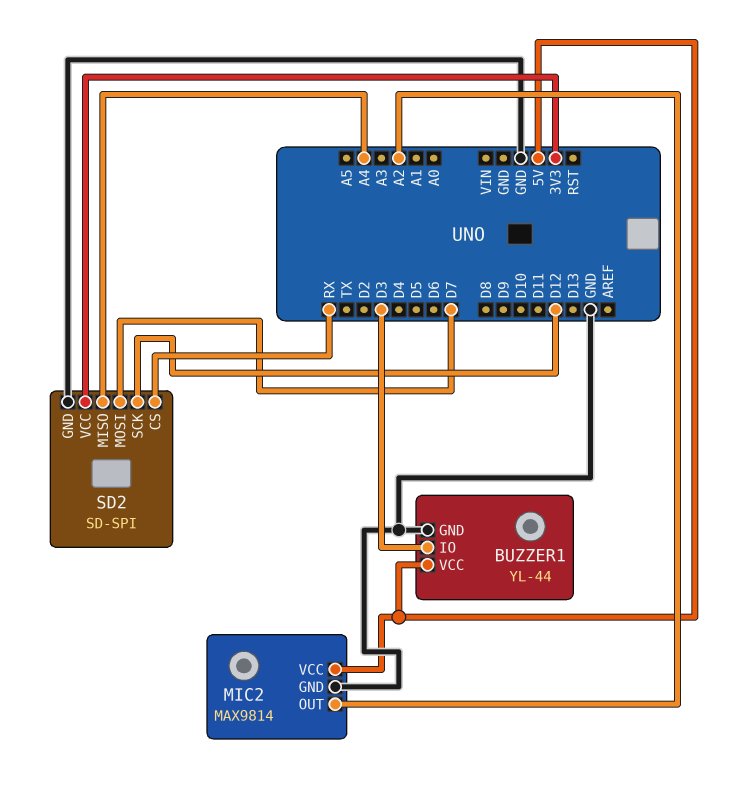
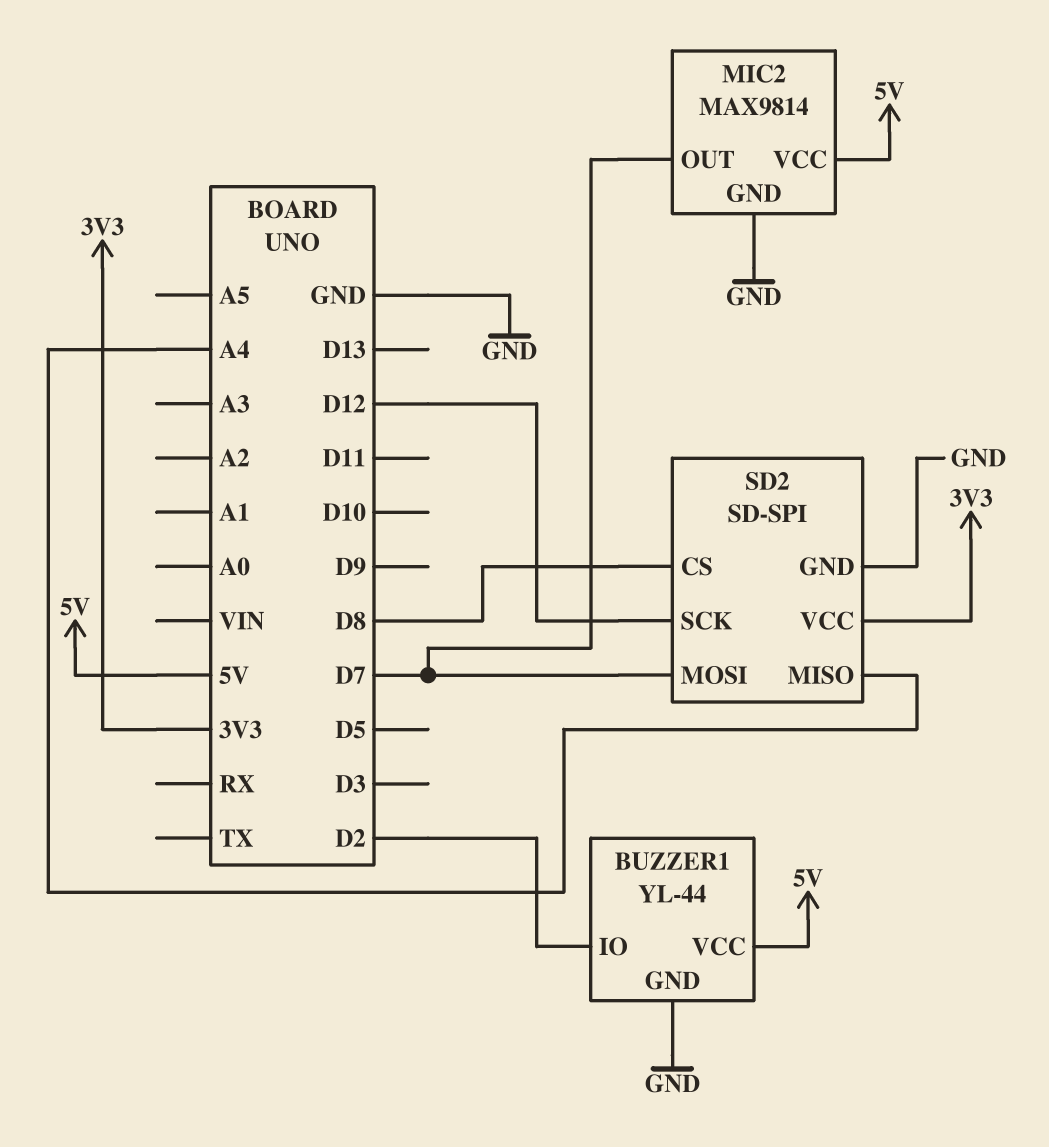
BUZZER1 pin IO: D3 -> D2
MIC2 pin OUT: A2 -> D7
SD2 pin CS: RX -> D8

